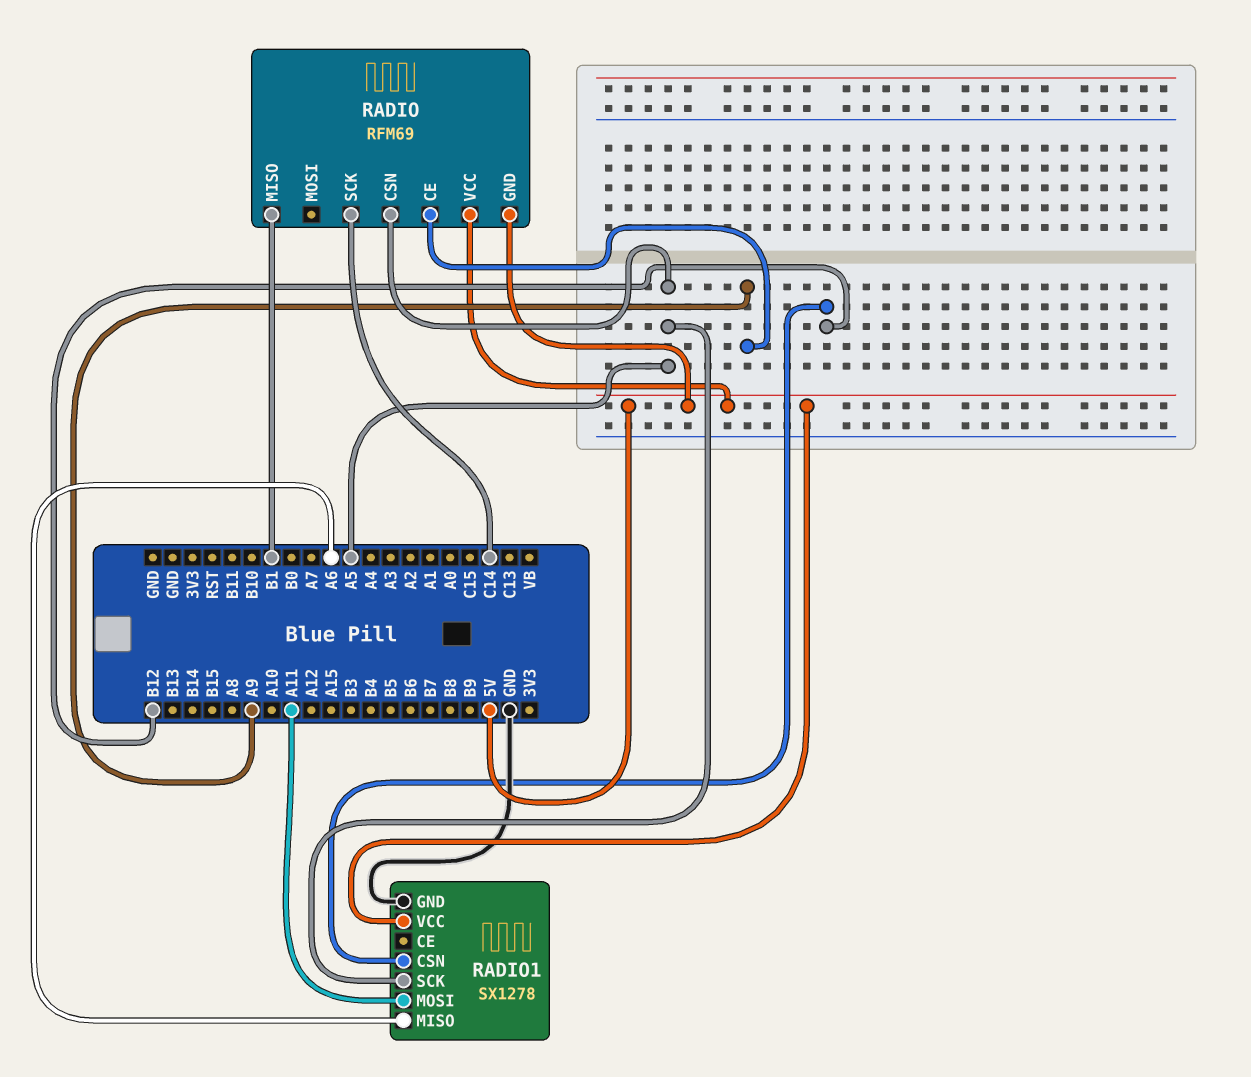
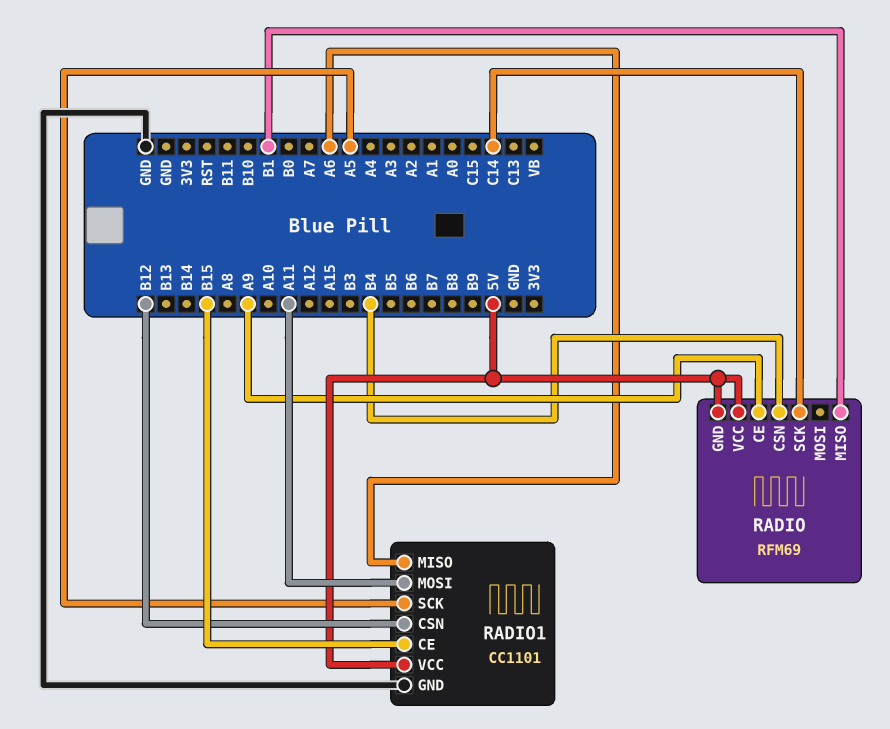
RADIO pin CSN: A5 -> B4
RADIO1: SX1278 -> CC1101
RADIO1 pin CE: none -> B15

